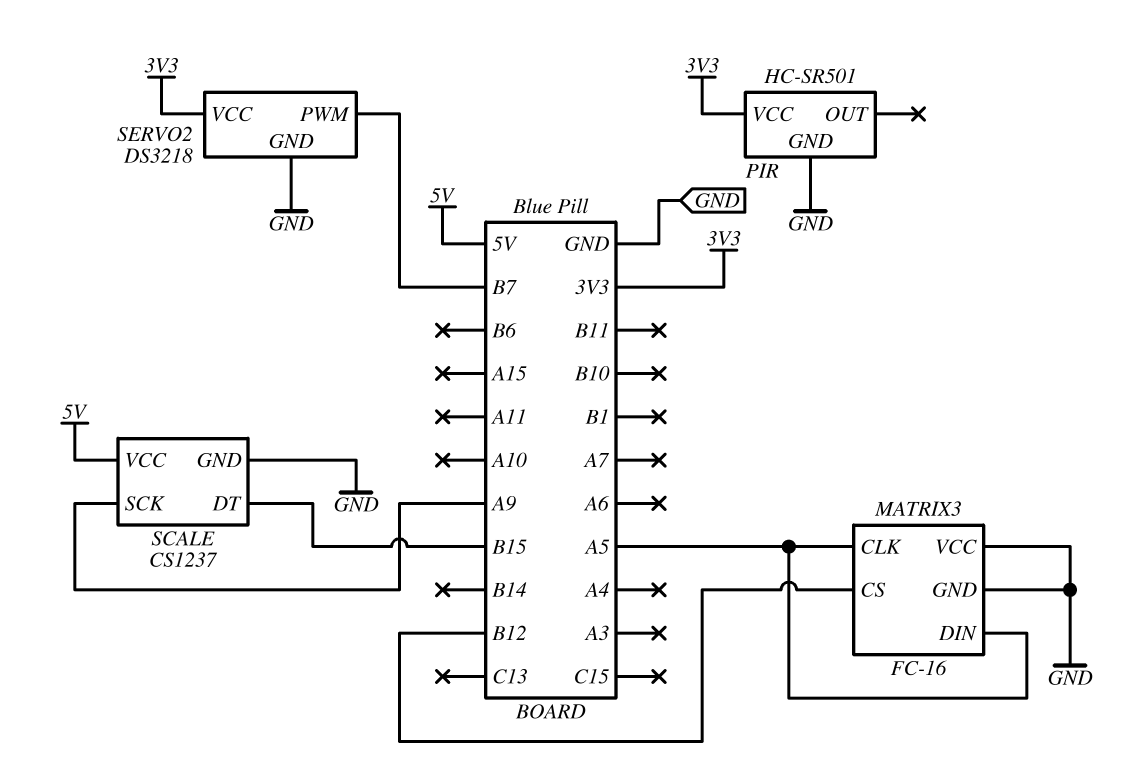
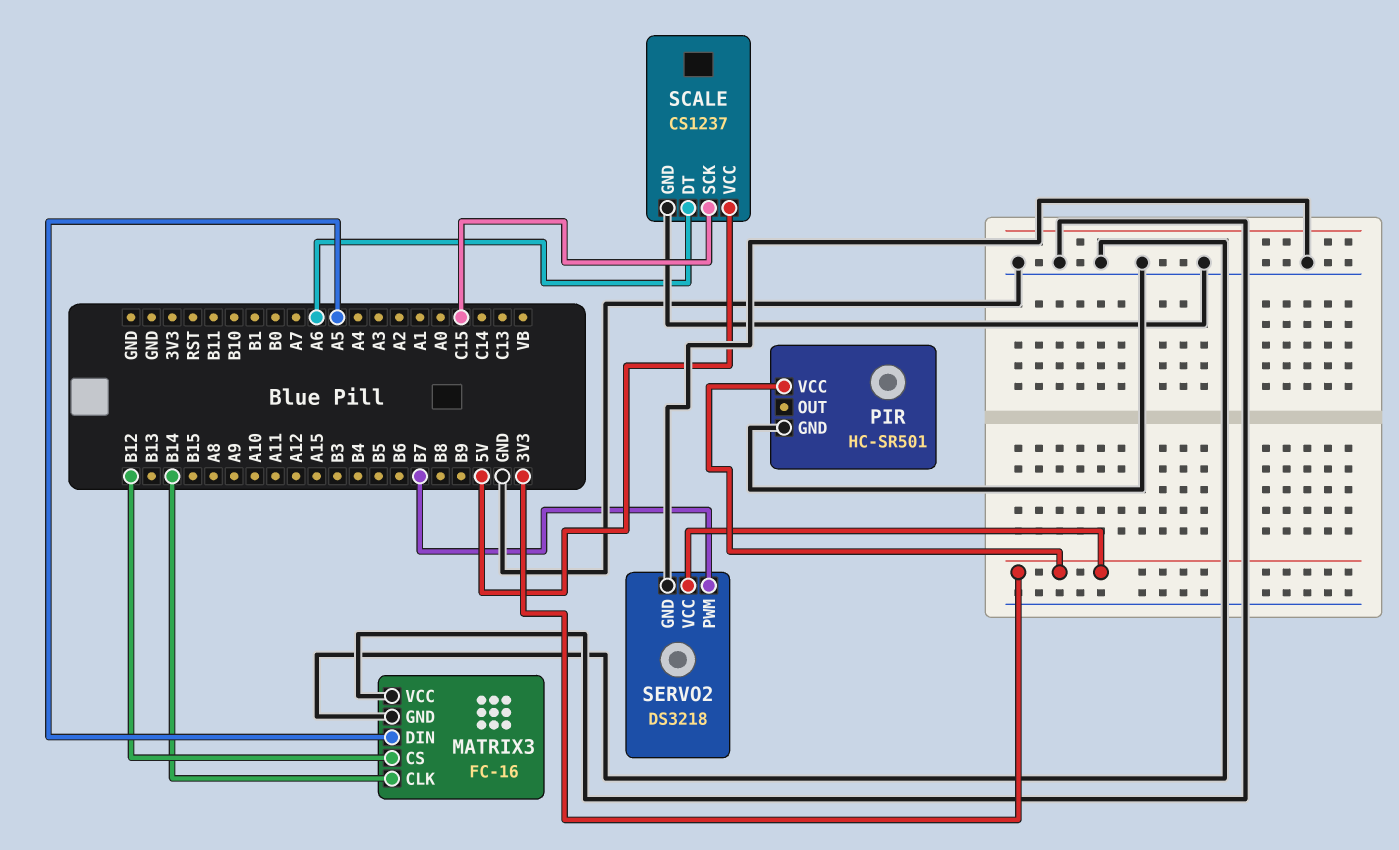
MATRIX3 pin CLK: A5 -> B14
SCALE pin DT: B15 -> A6
SCALE pin SCK: A9 -> C15

